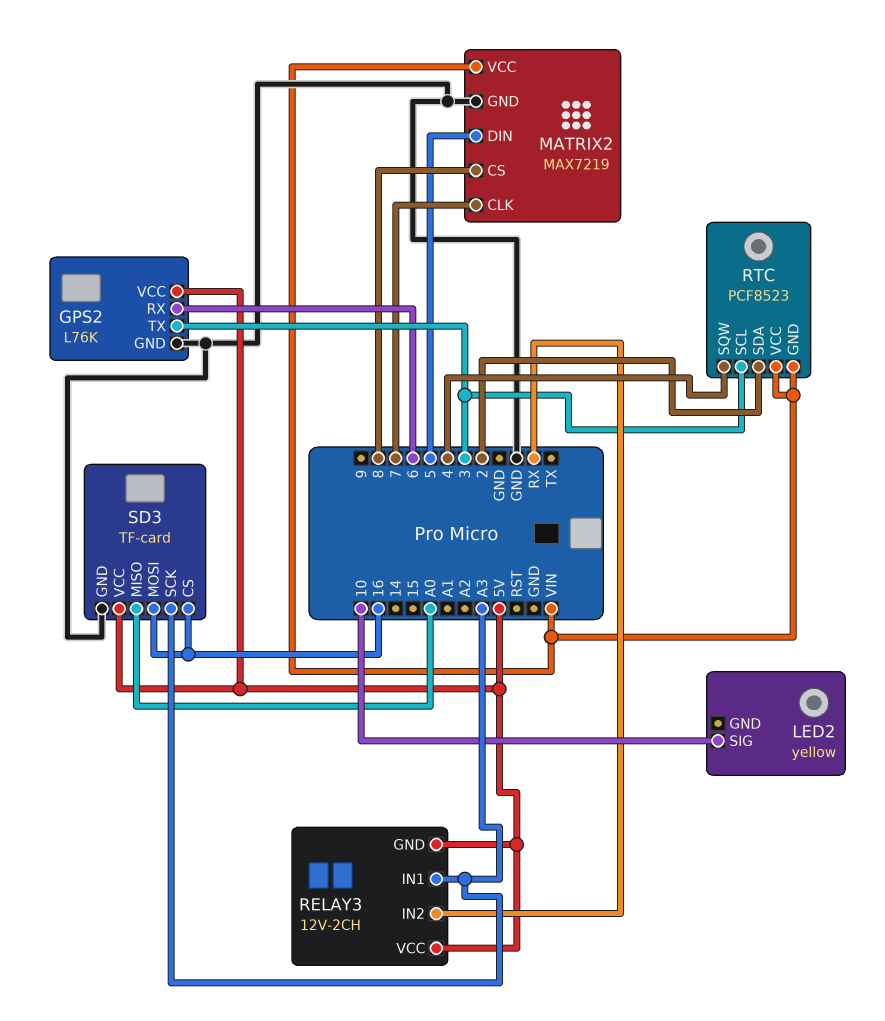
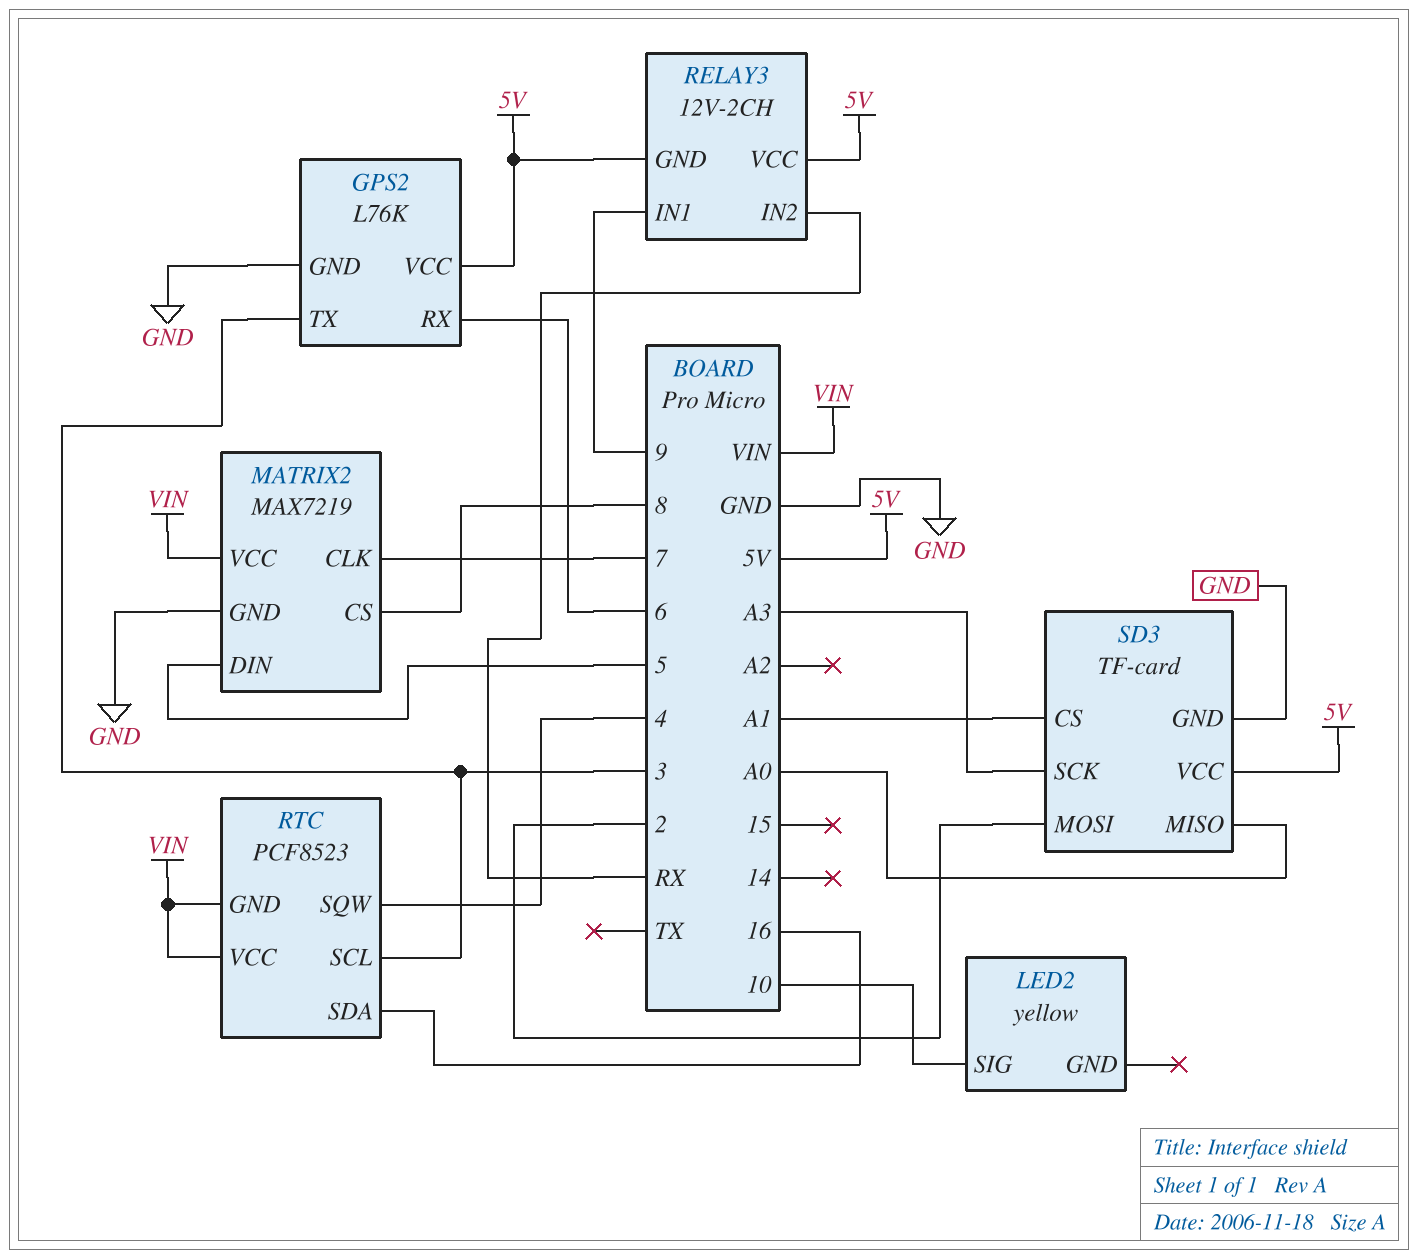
RELAY3 pin IN1: A3 -> 9
RTC pin SDA: 2 -> 16
SD3 pin CS: 16 -> A1
SD3 pin MOSI: 16 -> 2

